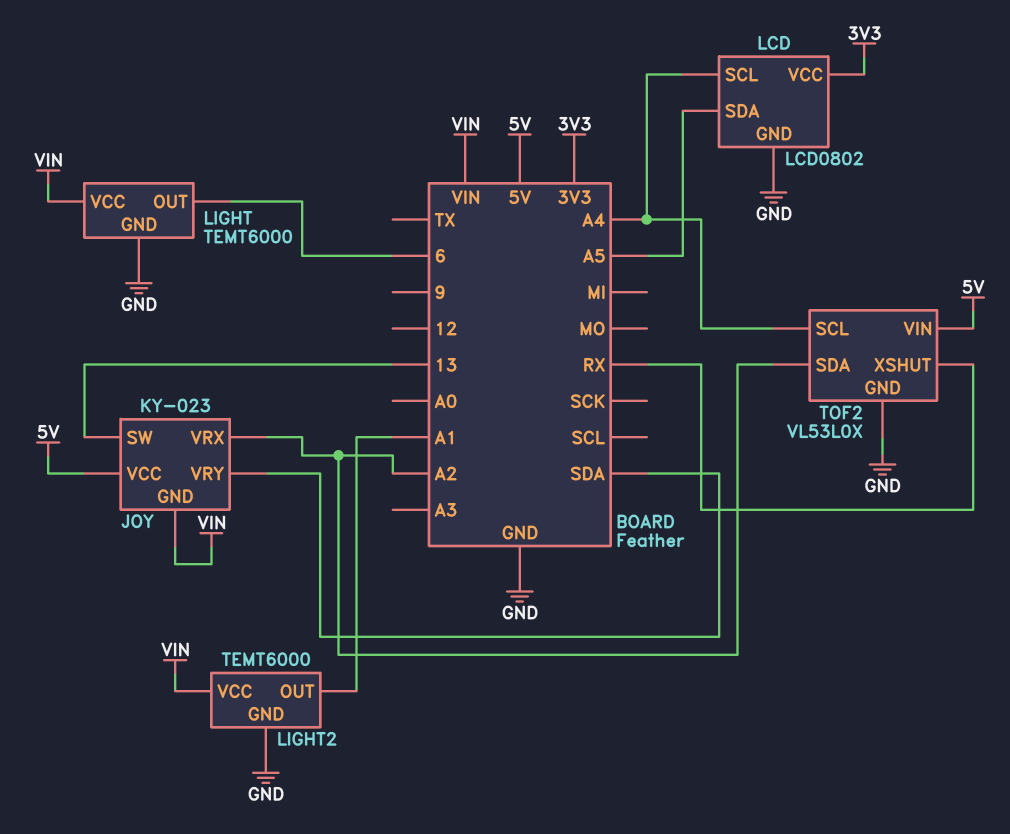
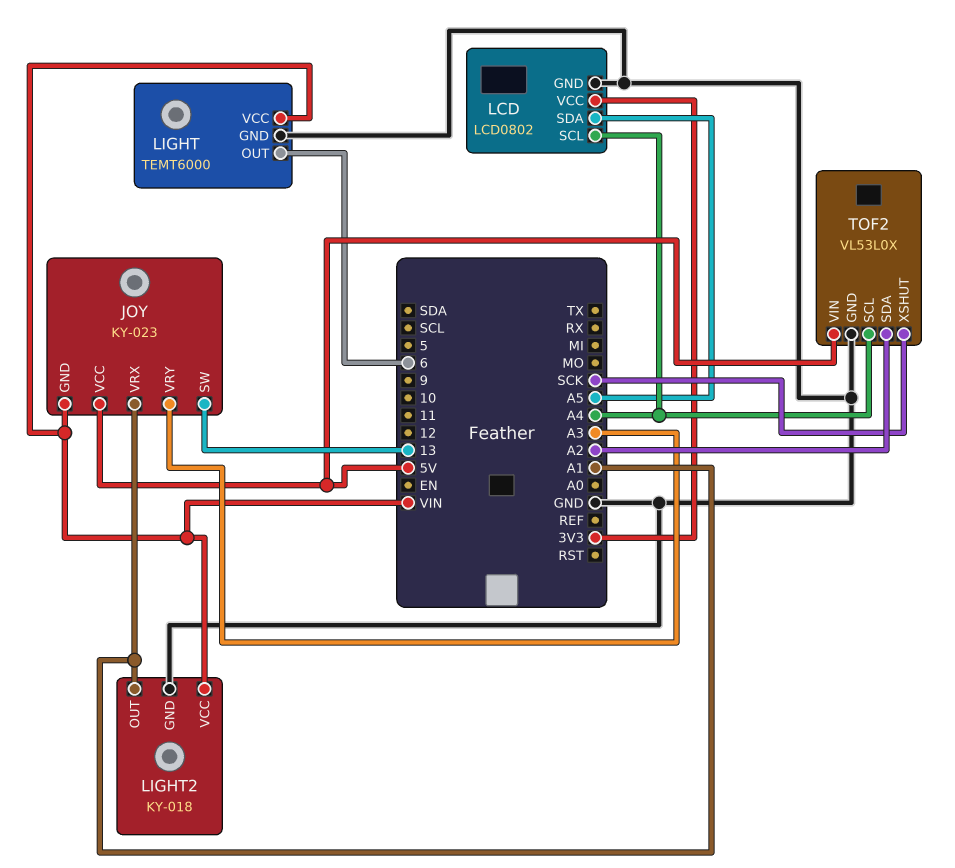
JOY pin VRX: A2 -> A1
JOY pin VRY: SDA -> A3
LIGHT2: TEMT6000 -> KY-018
TOF2 pin XSHUT: RX -> SCK

